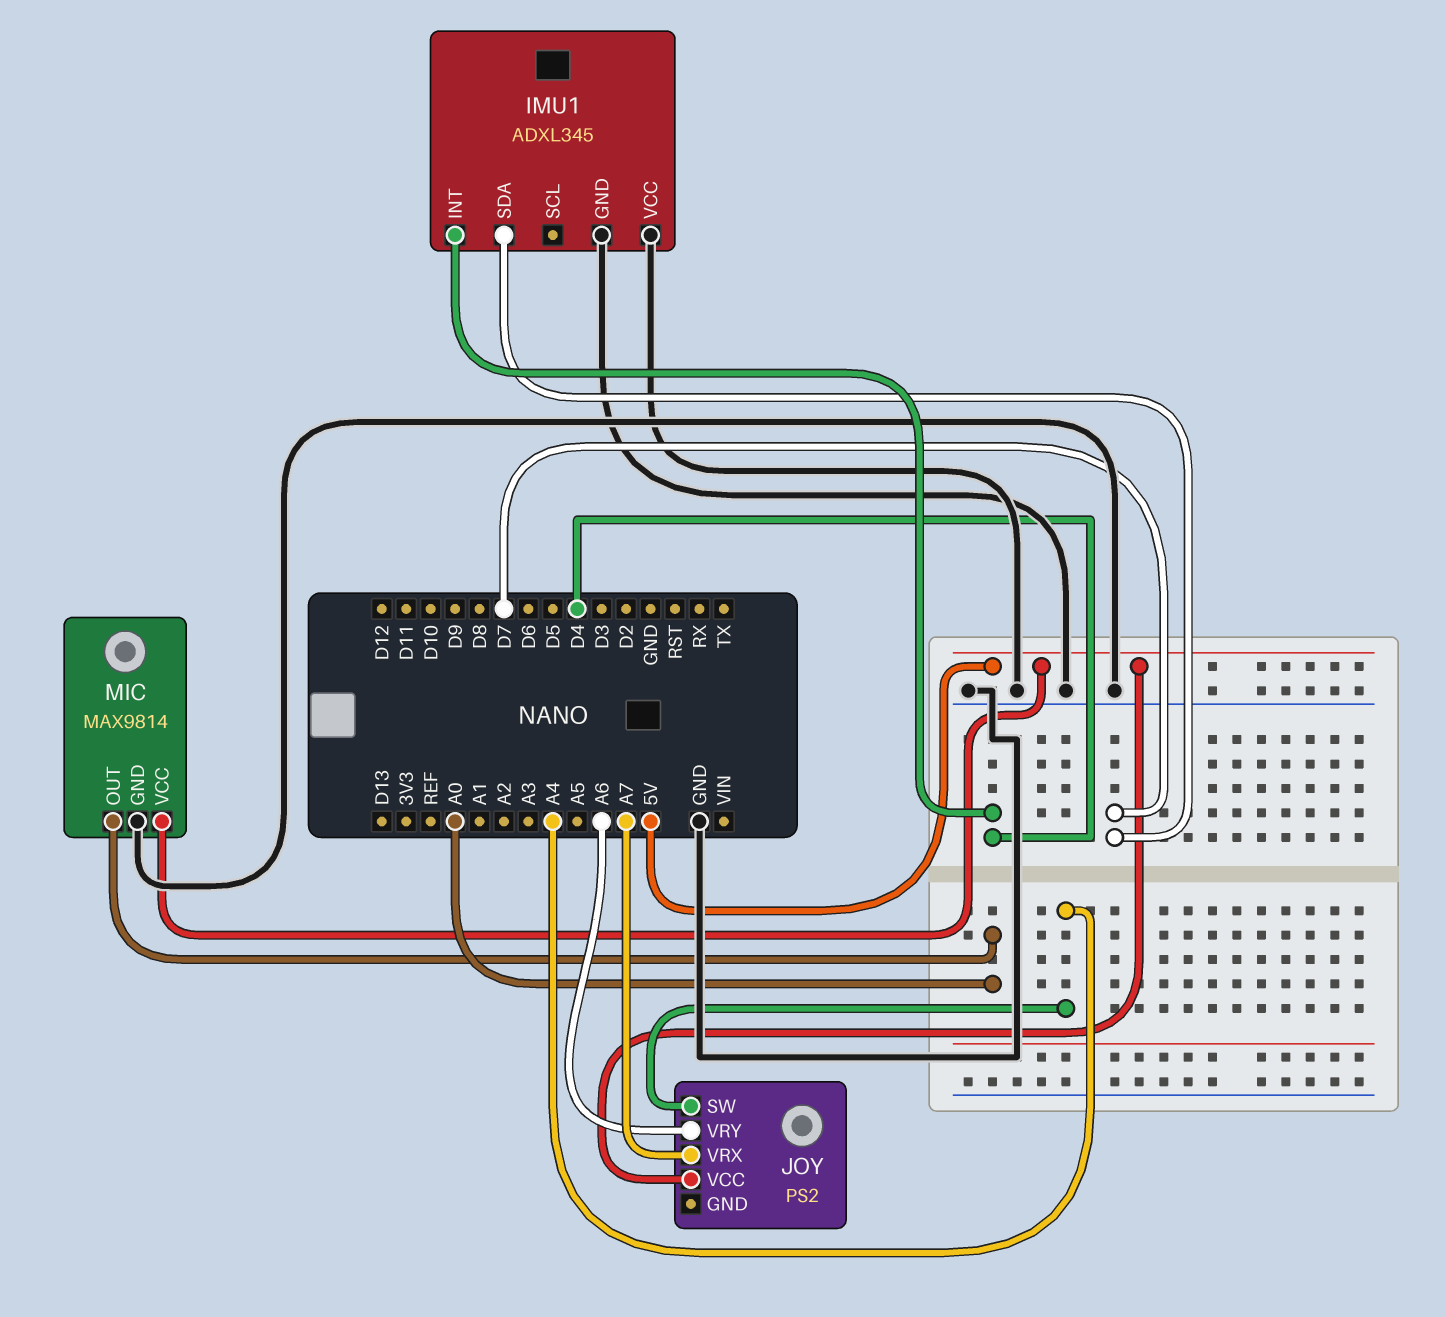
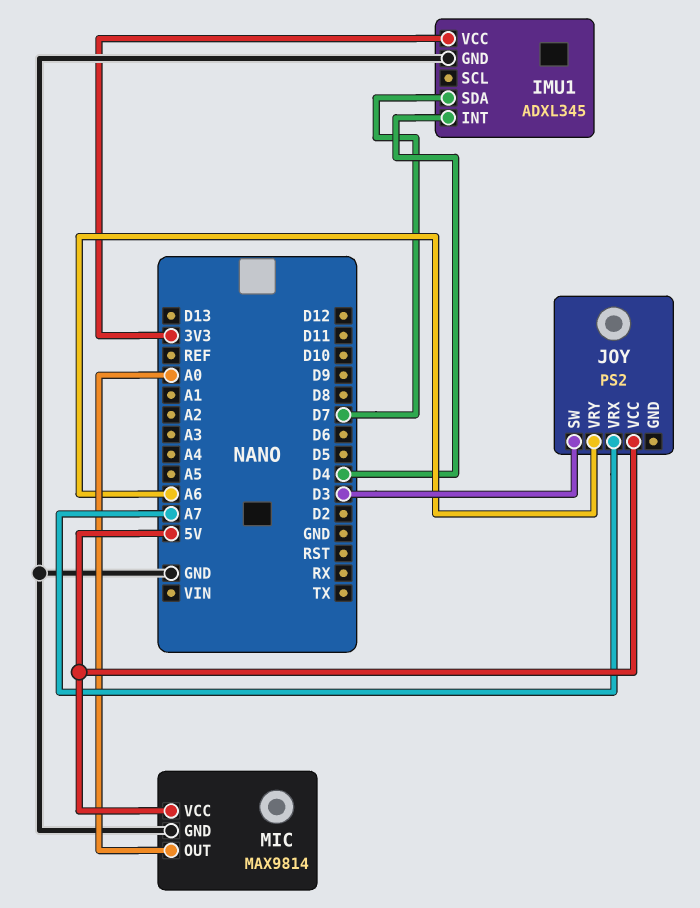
IMU1 pin VCC: GND -> 3V3
JOY pin SW: A4 -> D3

